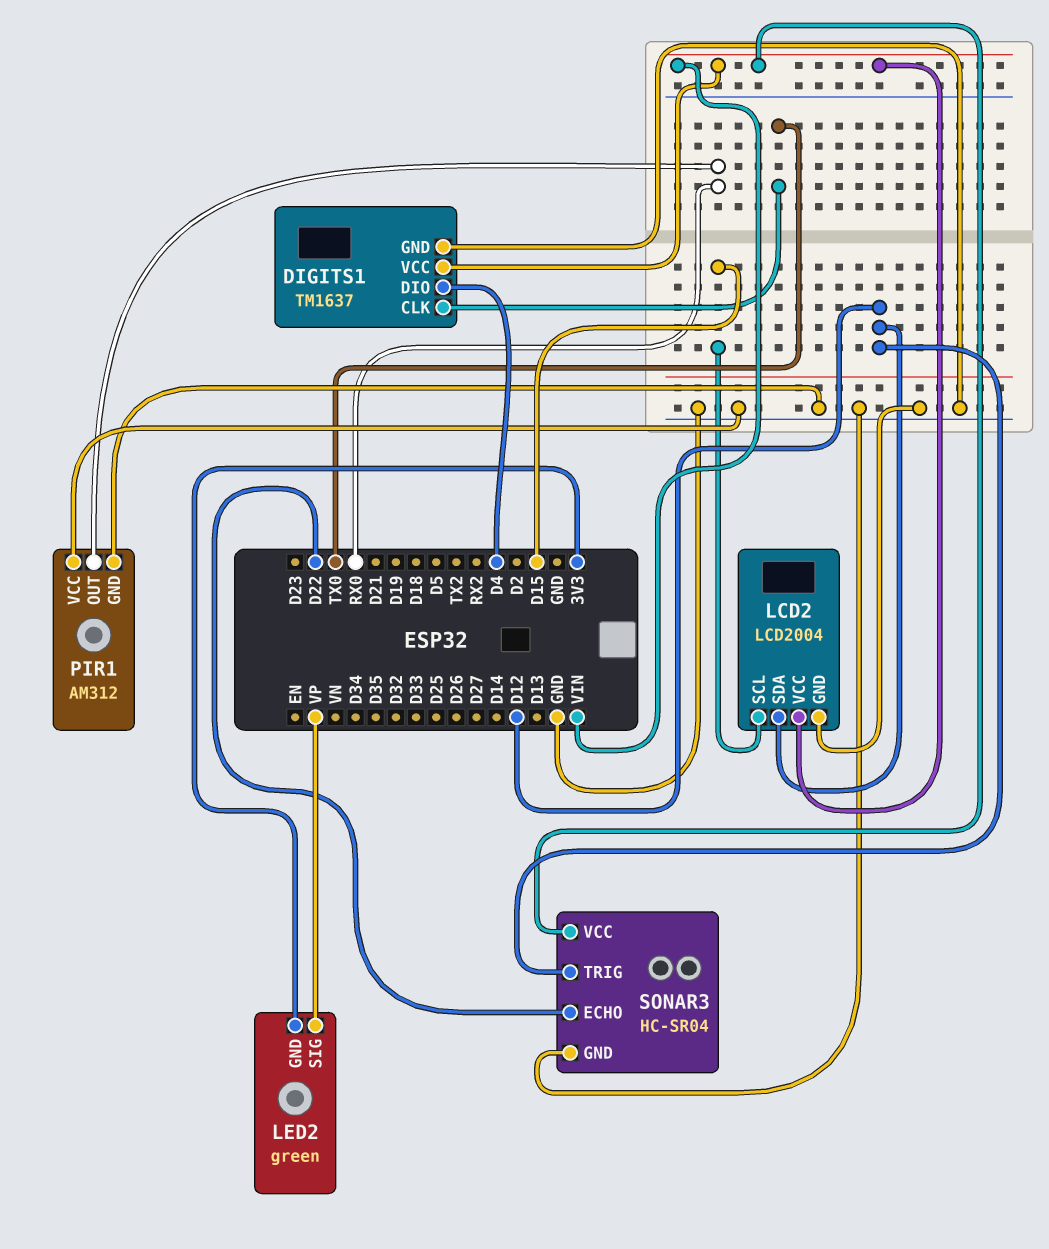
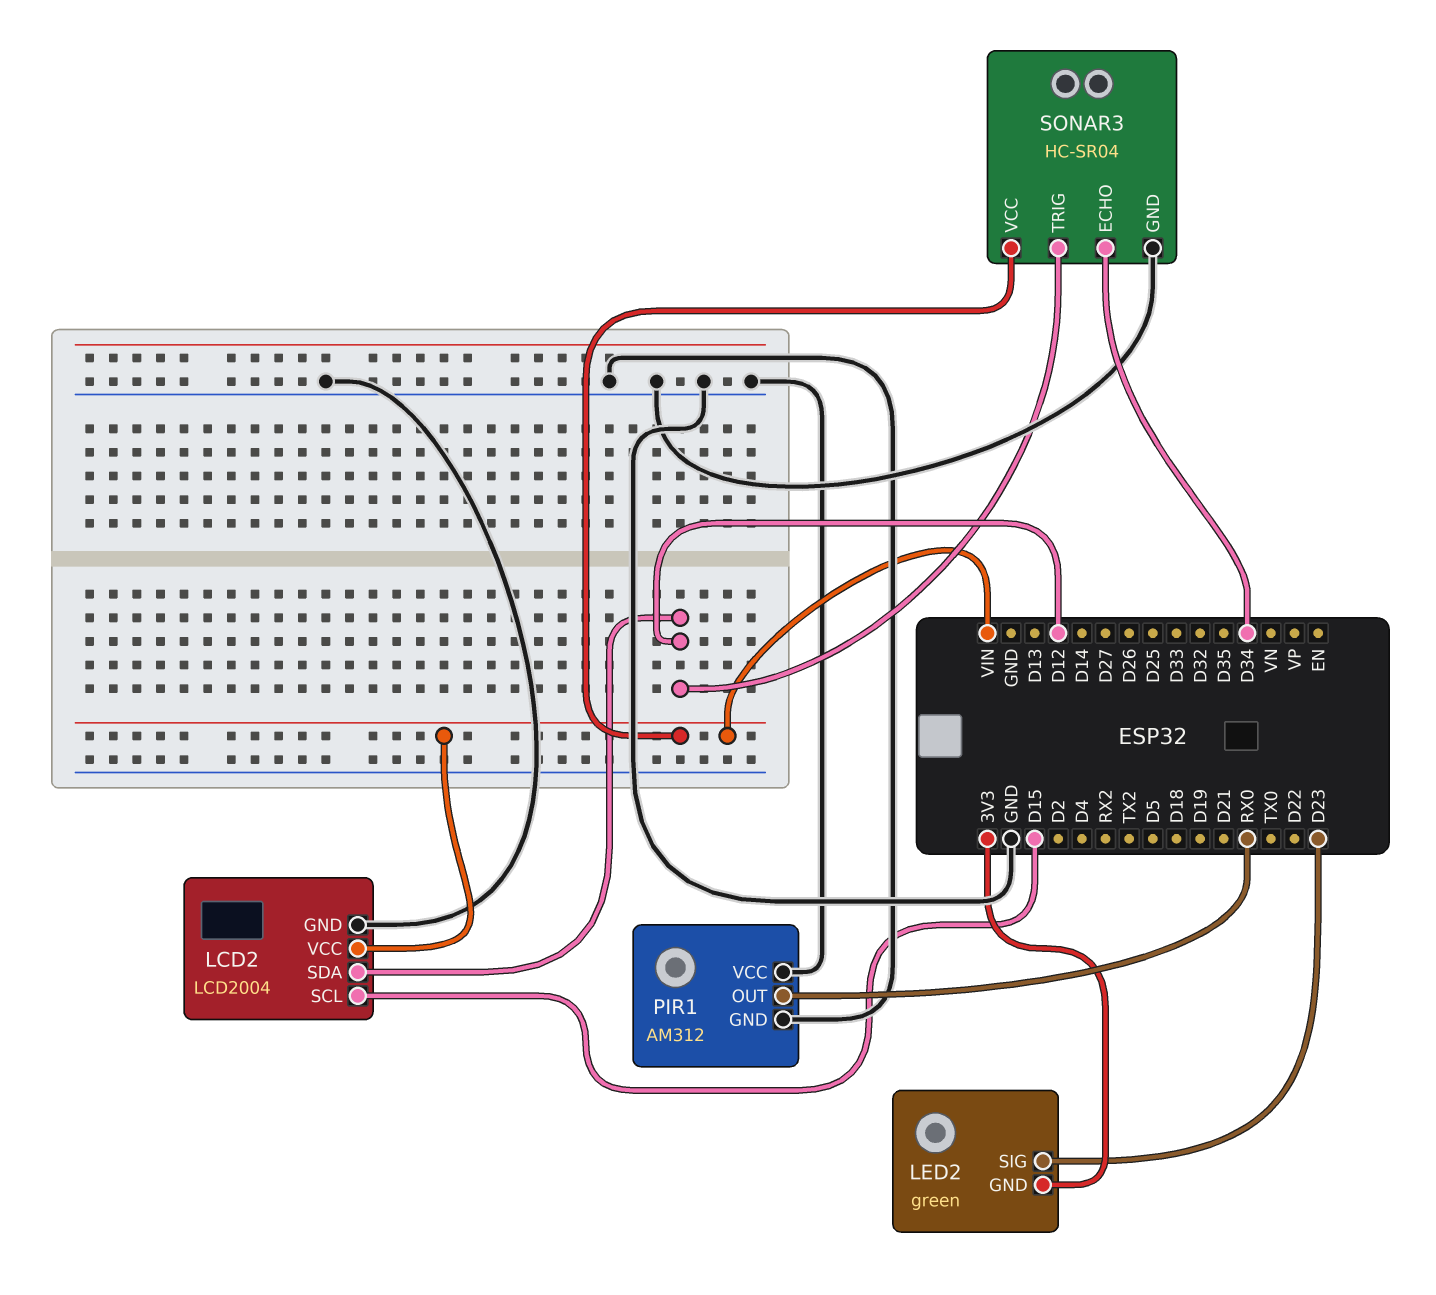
DIGITS1: TM1637 -> none
DIGITS1 pin CLK: TX0 -> none
DIGITS1 pin DIO: D4 -> none
DIGITS1 pin GND: GND -> none
DIGITS1 pin VCC: VIN -> none
LED2 pin SIG: VP -> D23
SONAR3 pin ECHO: D22 -> D34

